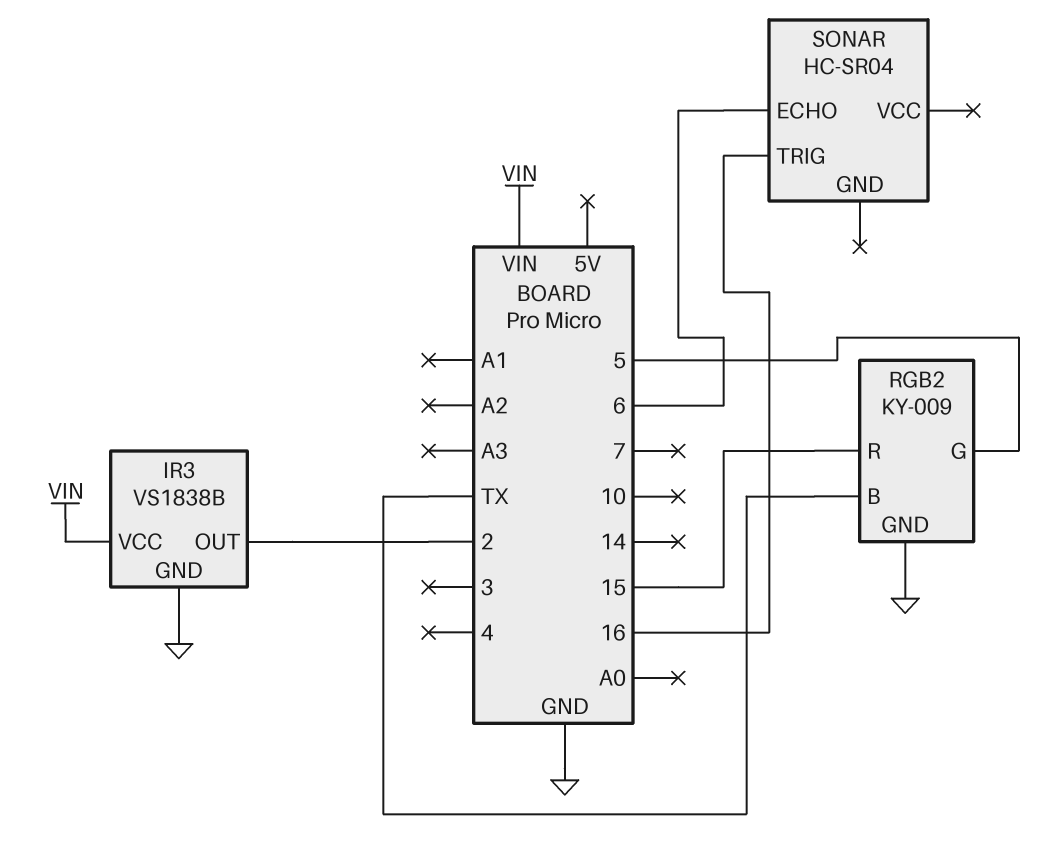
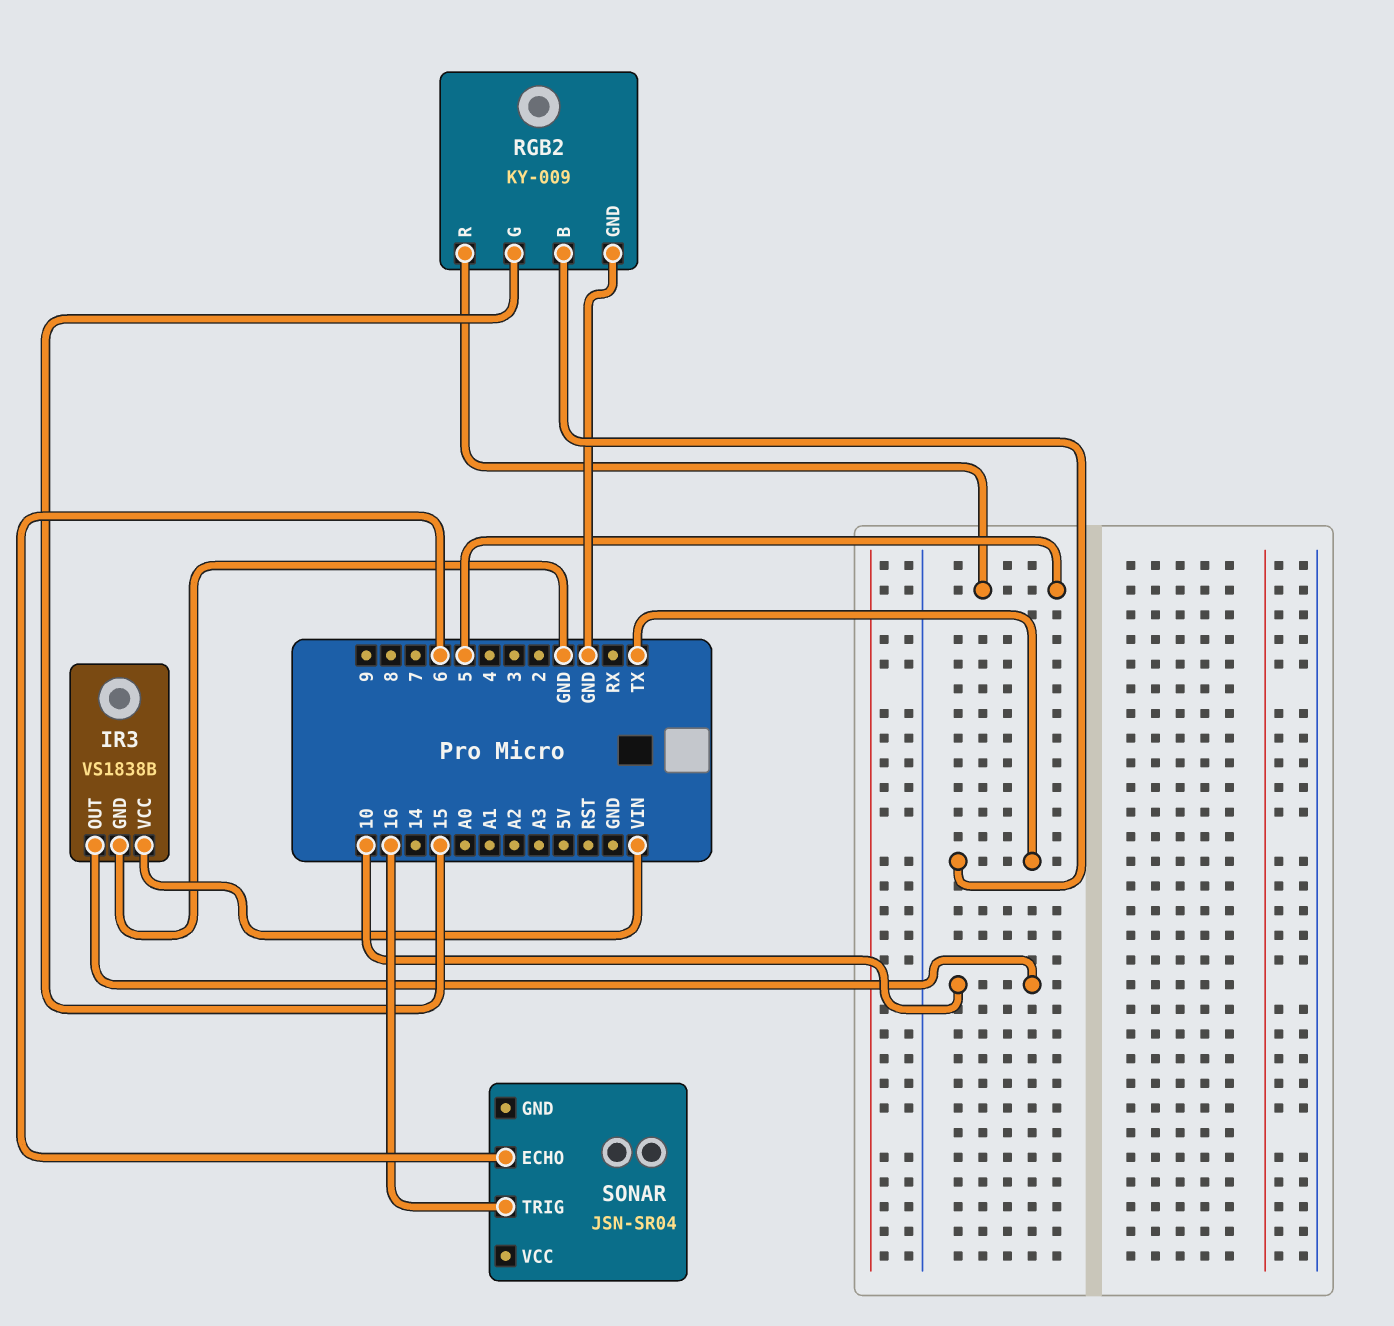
IR3 pin OUT: 2 -> 10
RGB2 pin G: 5 -> 15
RGB2 pin R: 15 -> 5
SONAR: HC-SR04 -> JSN-SR04

